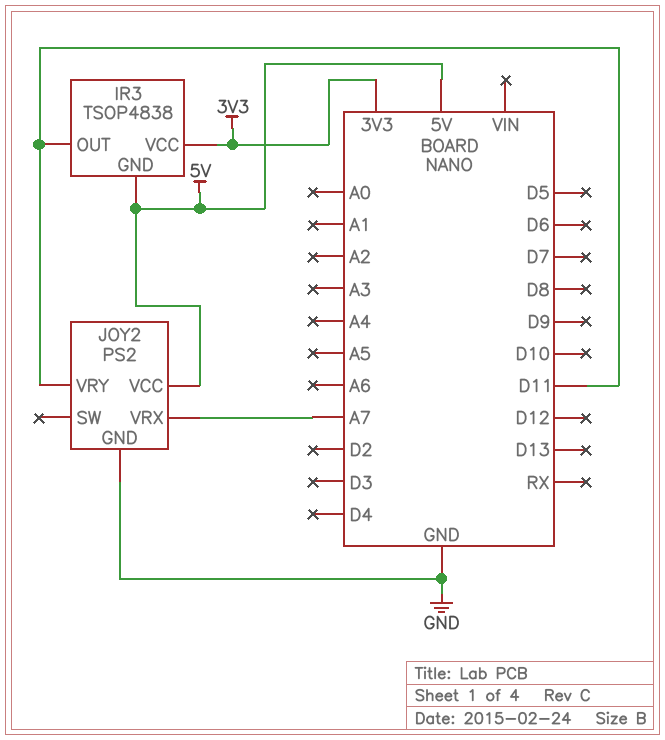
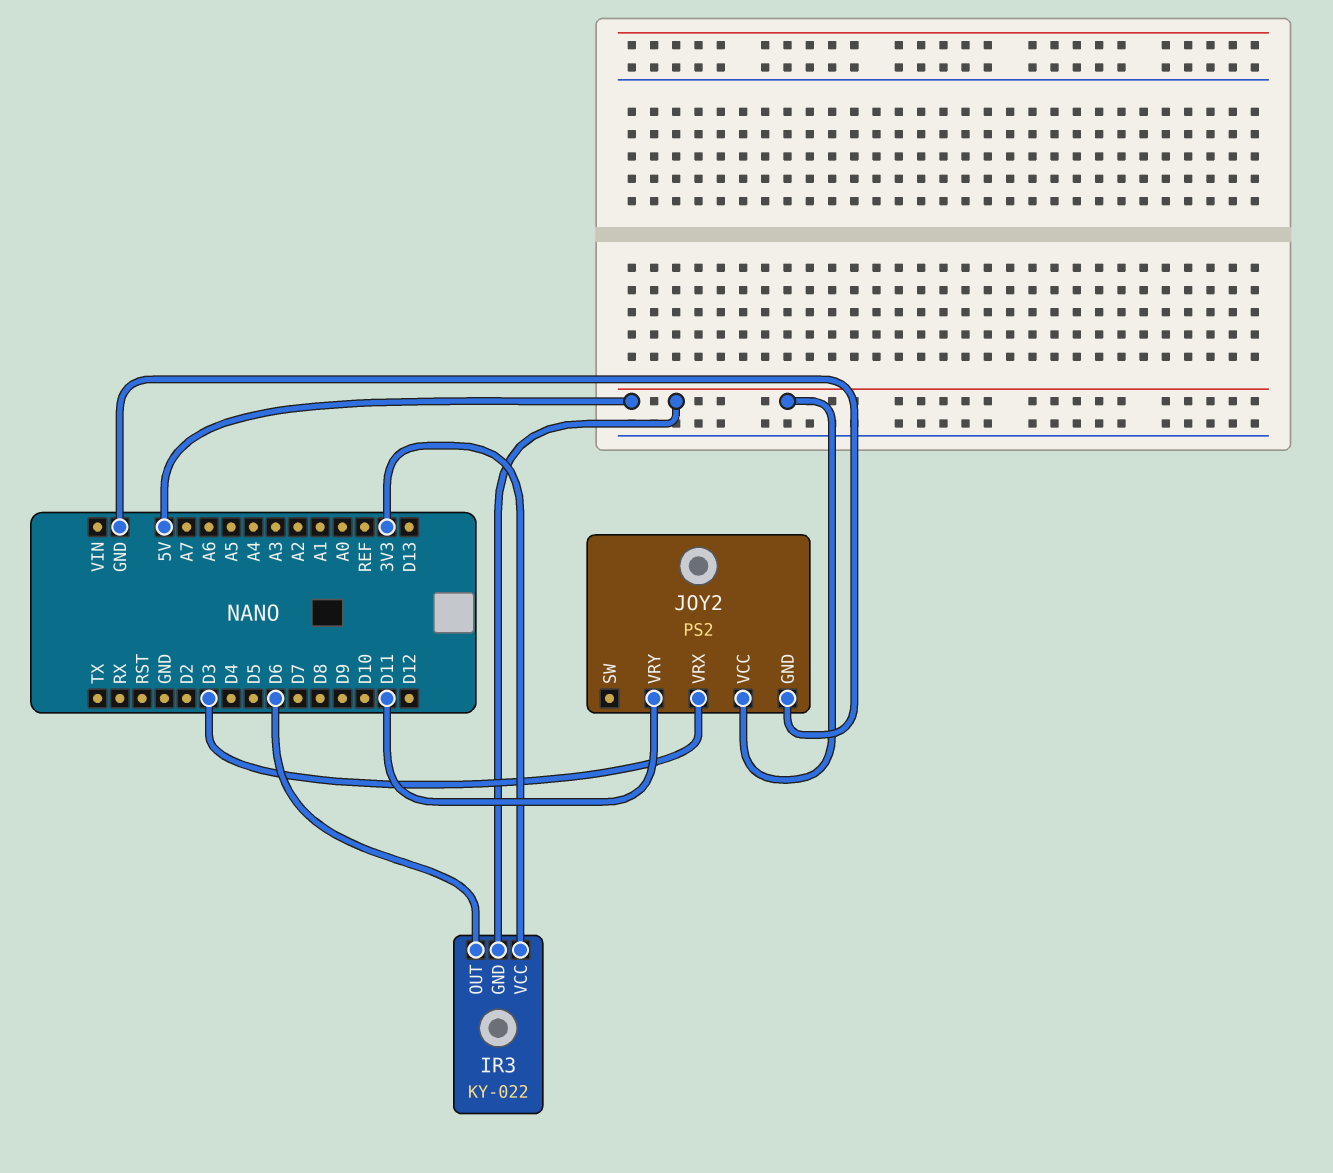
IR3: TSOP4838 -> KY-022
IR3 pin OUT: D11 -> D6
JOY2 pin VRX: A7 -> D3

